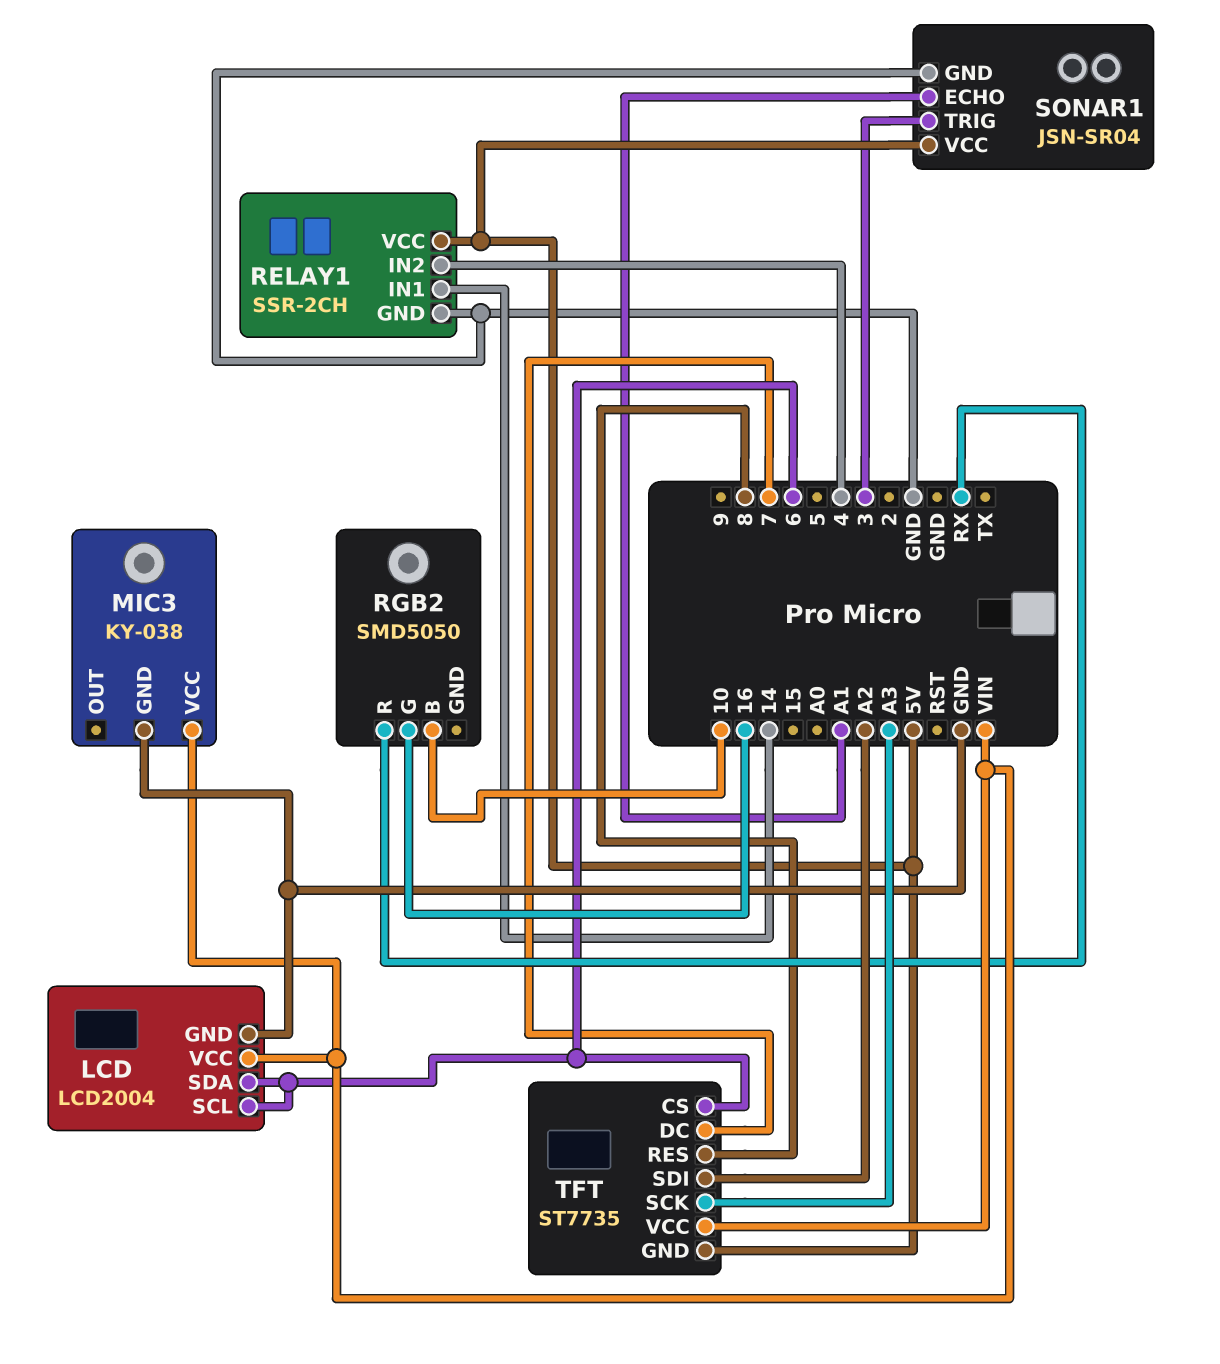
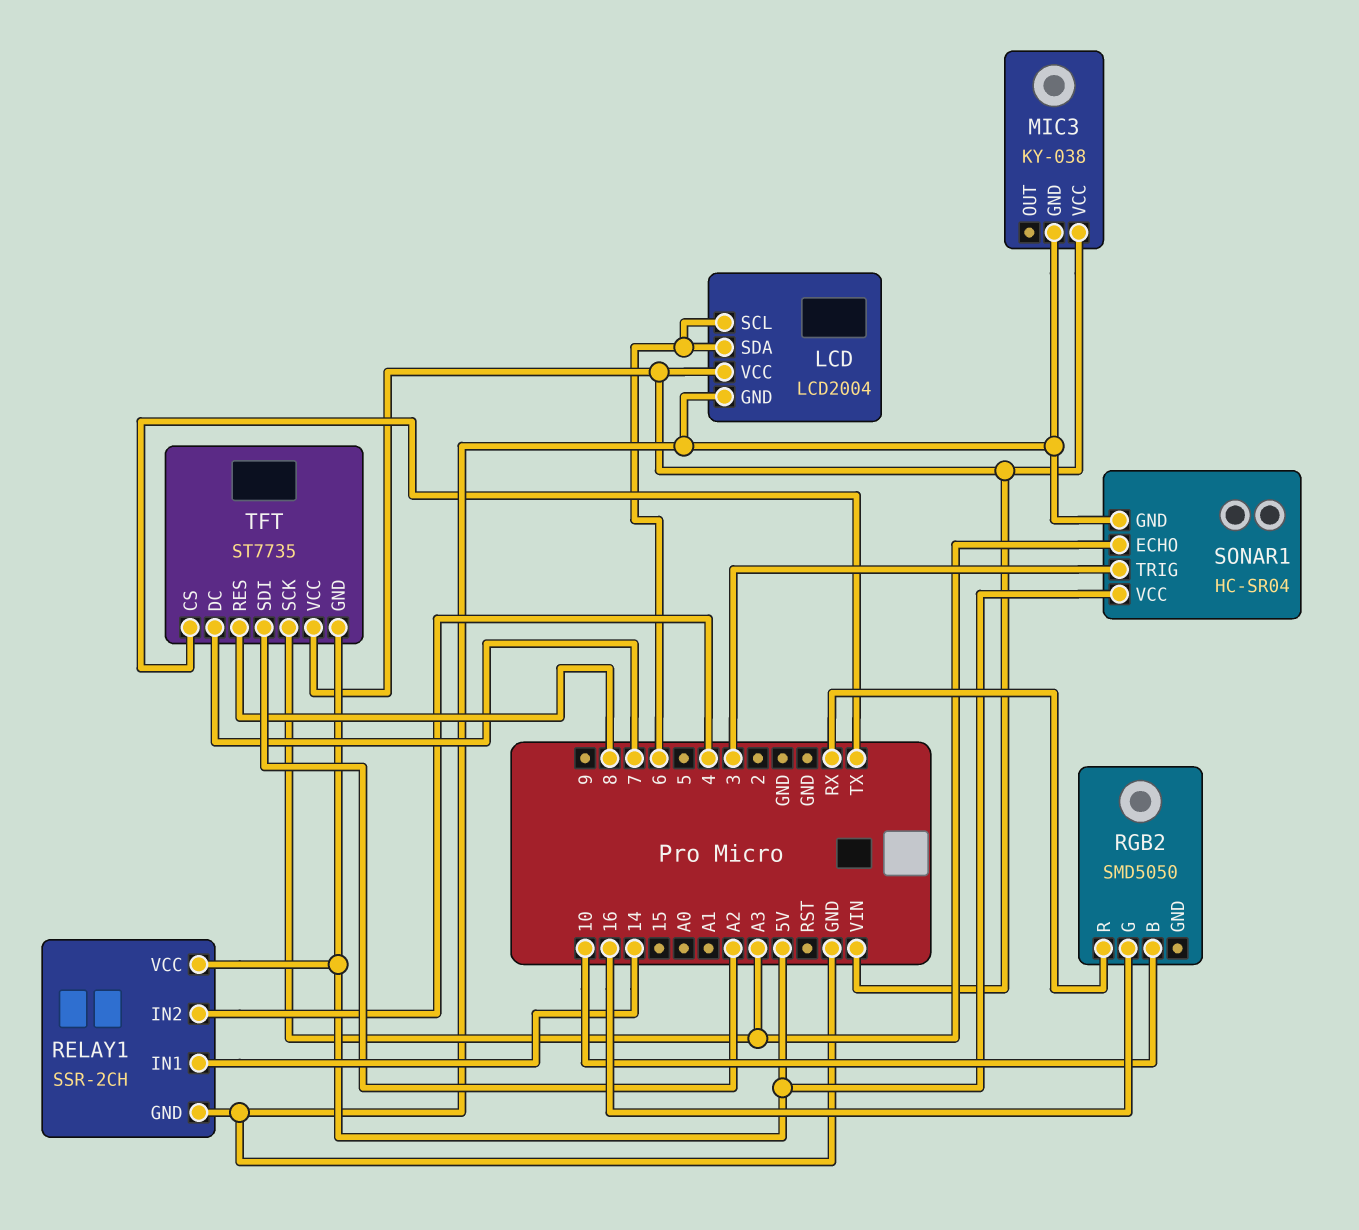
SONAR1: JSN-SR04 -> HC-SR04
SONAR1 pin ECHO: A1 -> A3
TFT pin CS: 6 -> TX

